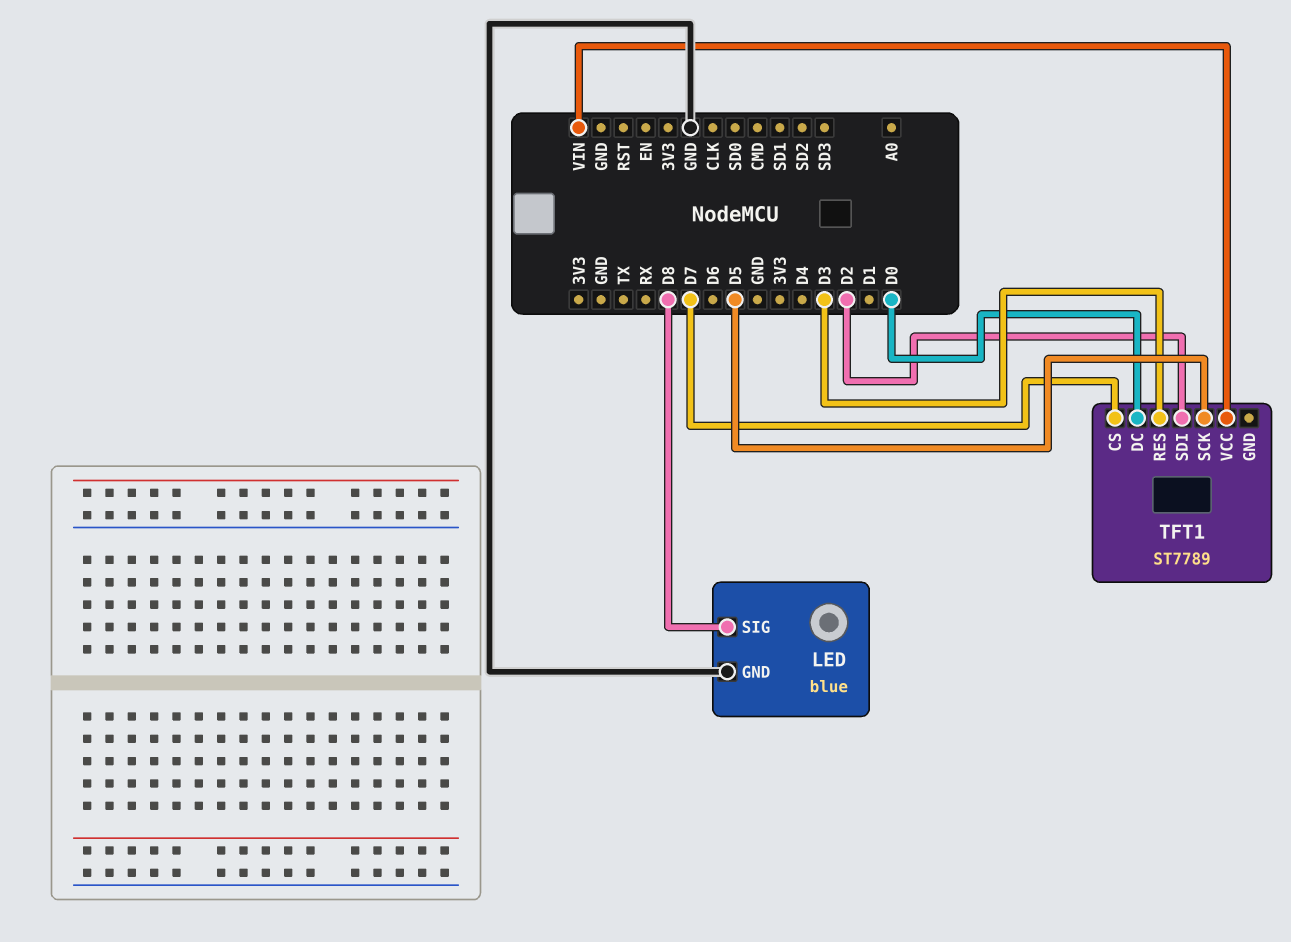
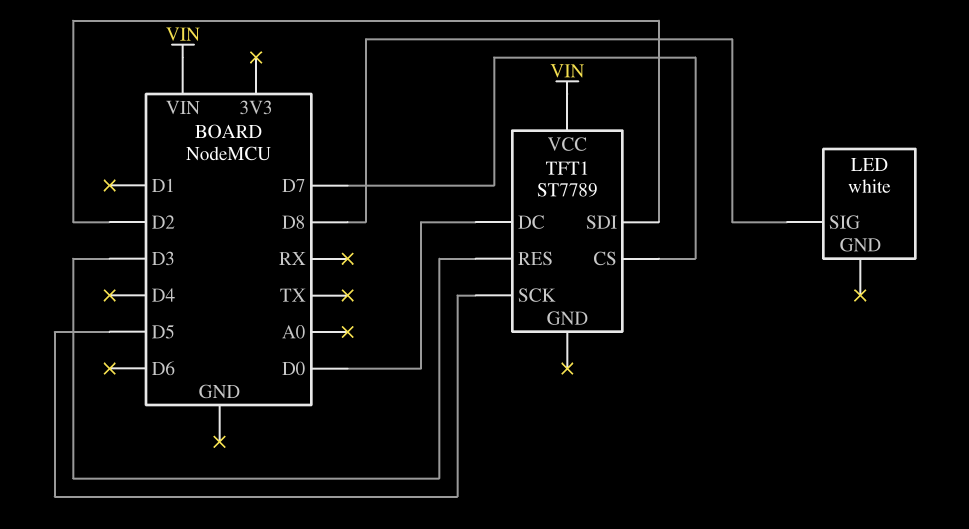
LED: blue -> white
LED pin GND: GND -> none

